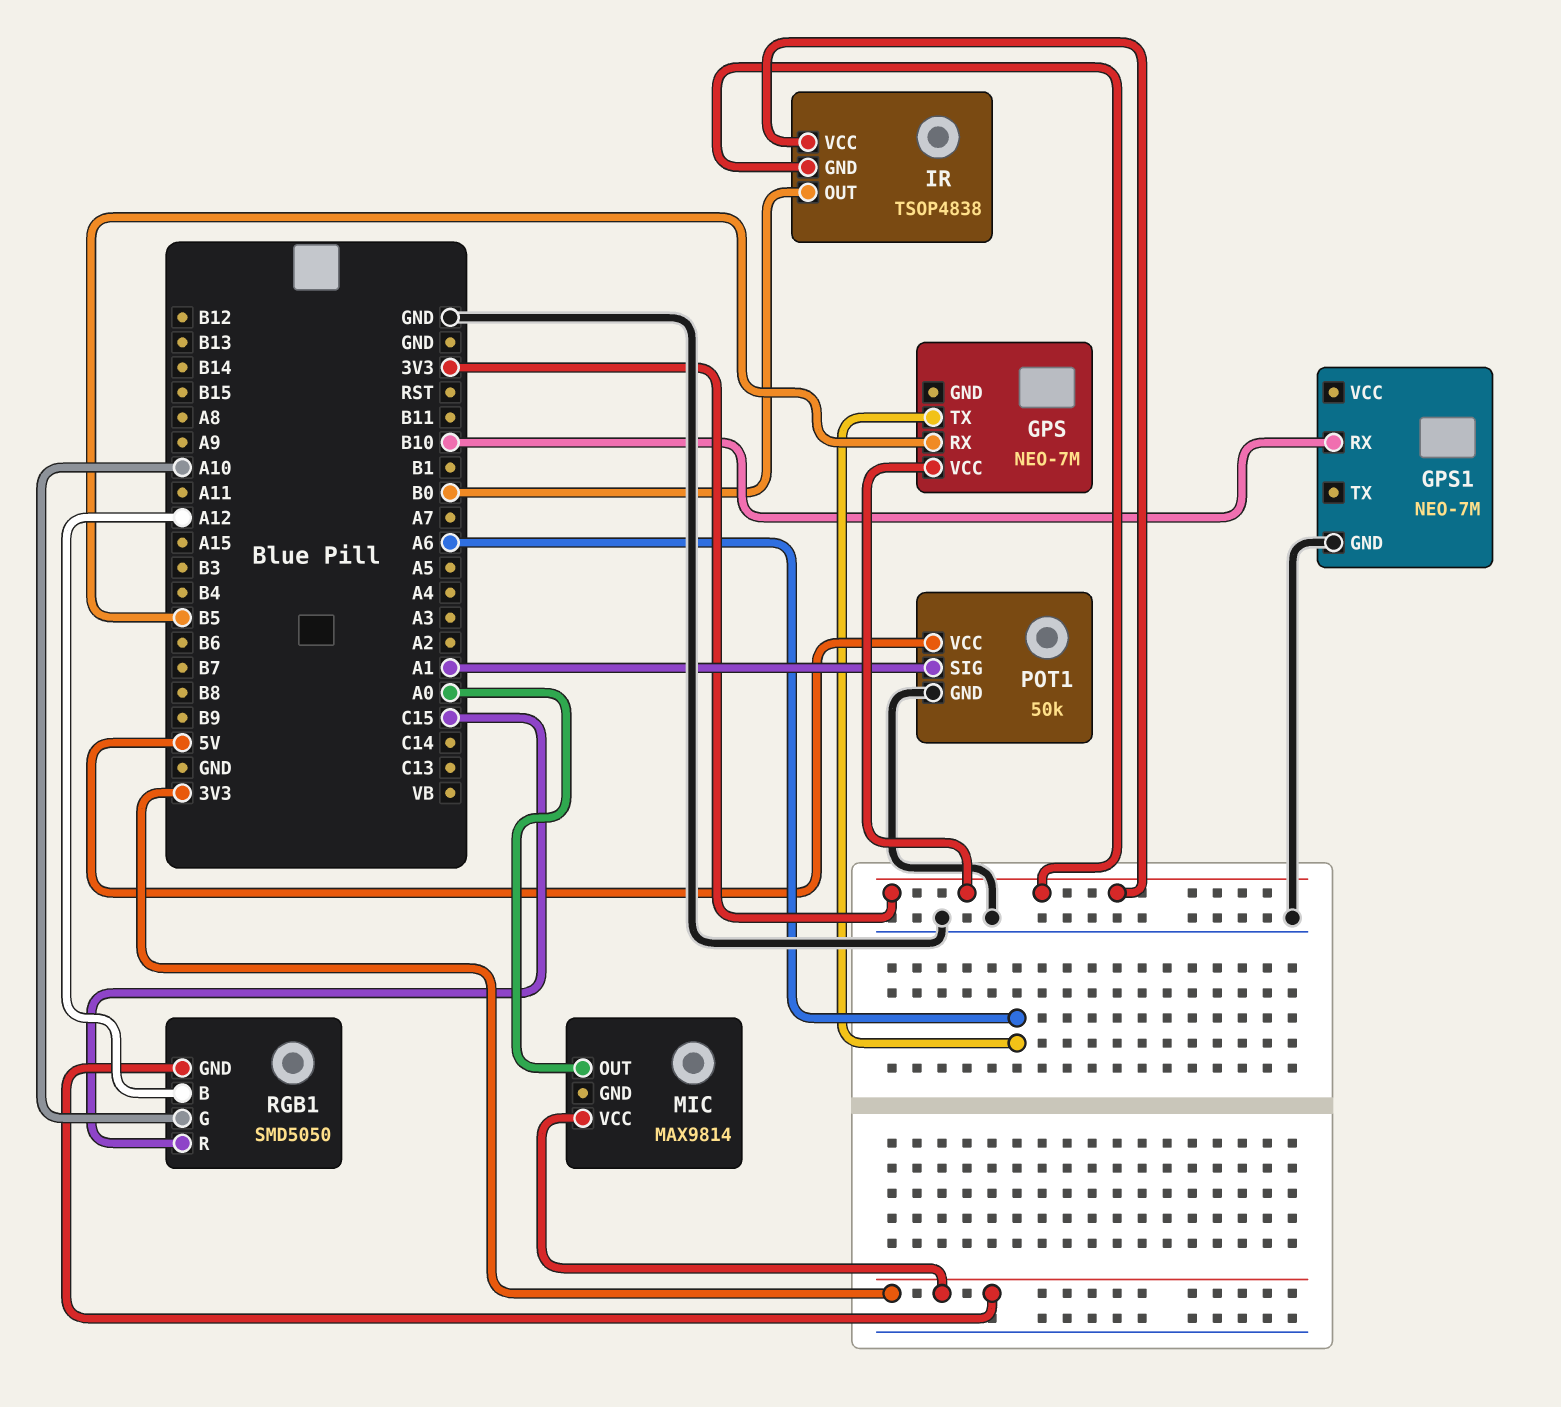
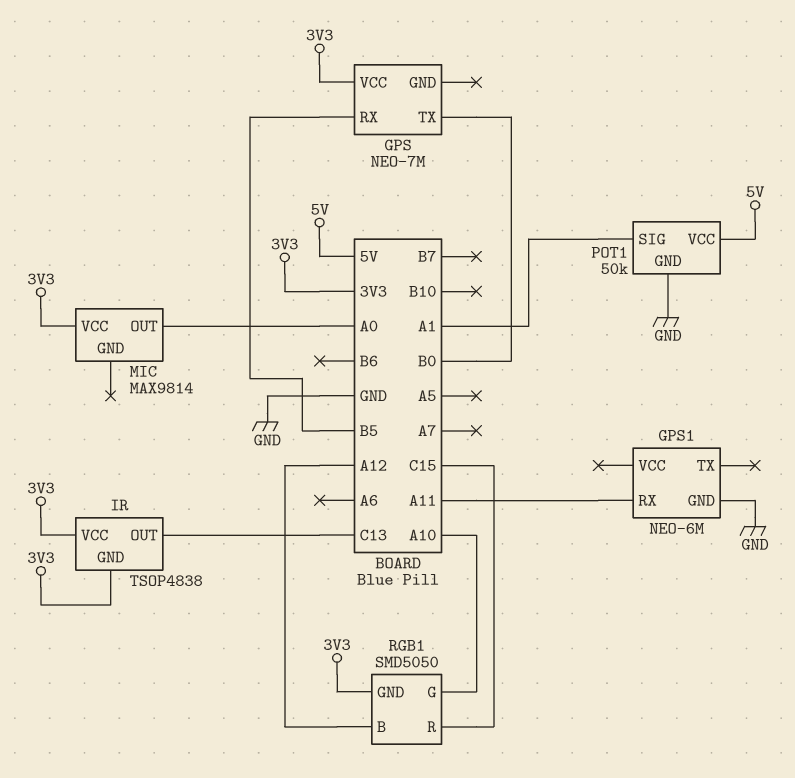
GPS pin TX: A6 -> B0
GPS1: NEO-7M -> NEO-6M
GPS1 pin RX: B10 -> A11
IR pin OUT: B0 -> C13

